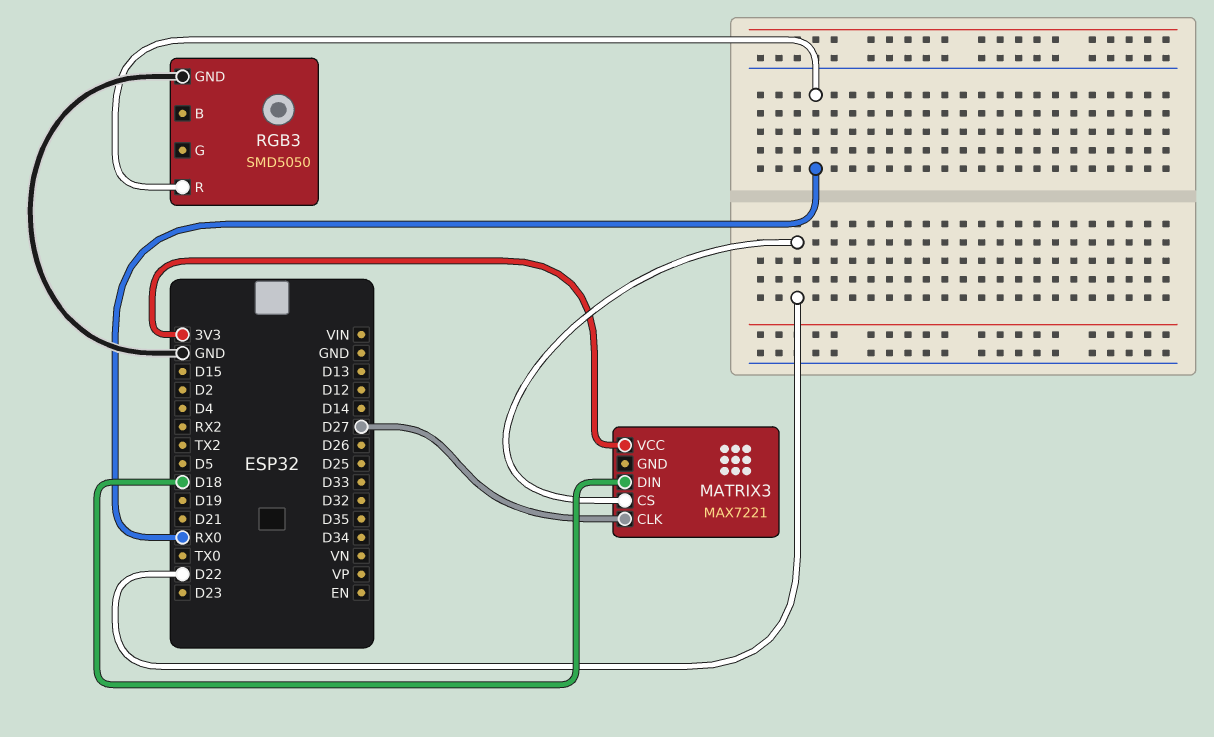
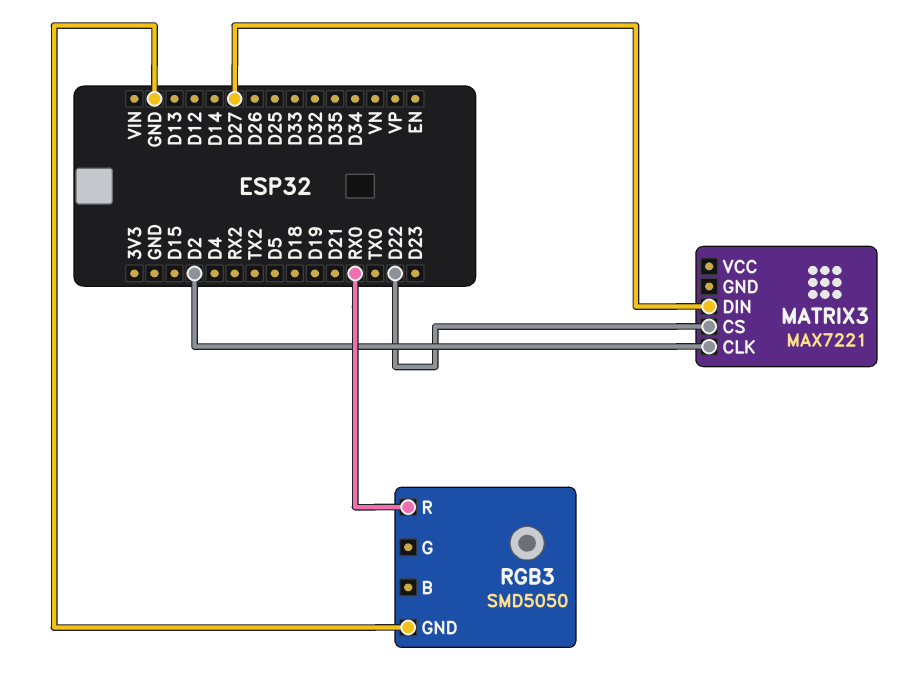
MATRIX3 pin CLK: D27 -> D2
MATRIX3 pin DIN: D18 -> D27
MATRIX3 pin VCC: 3V3 -> none

